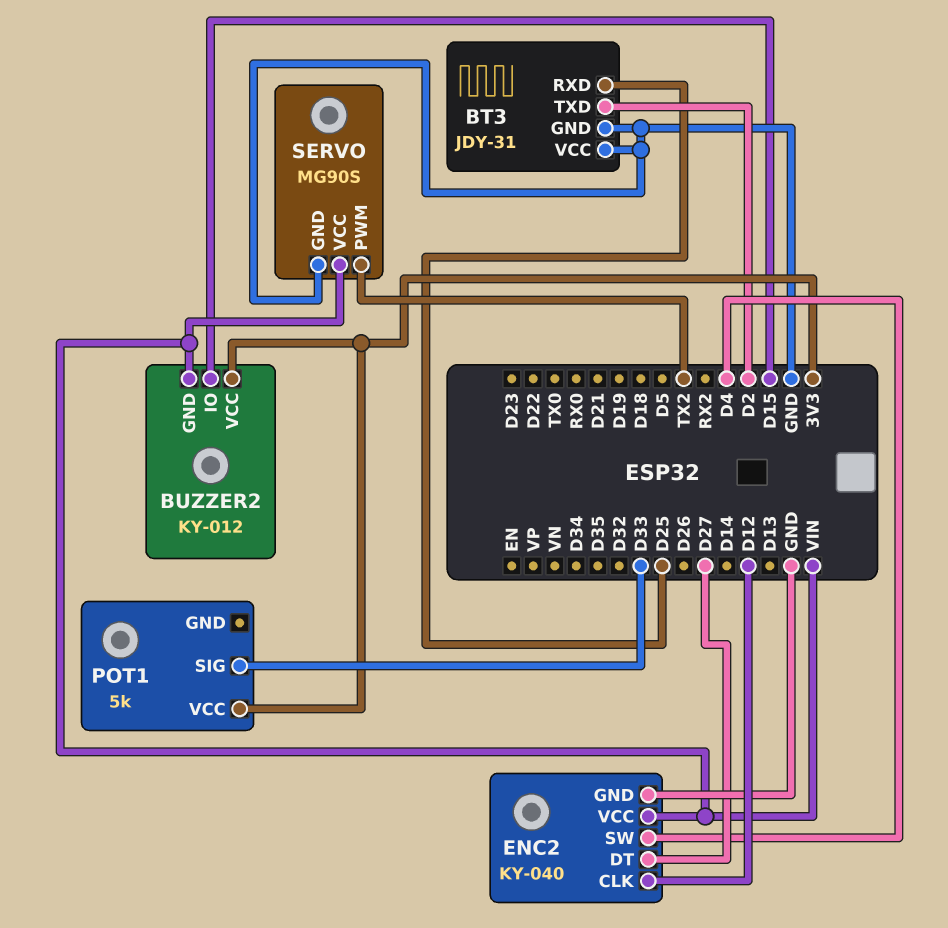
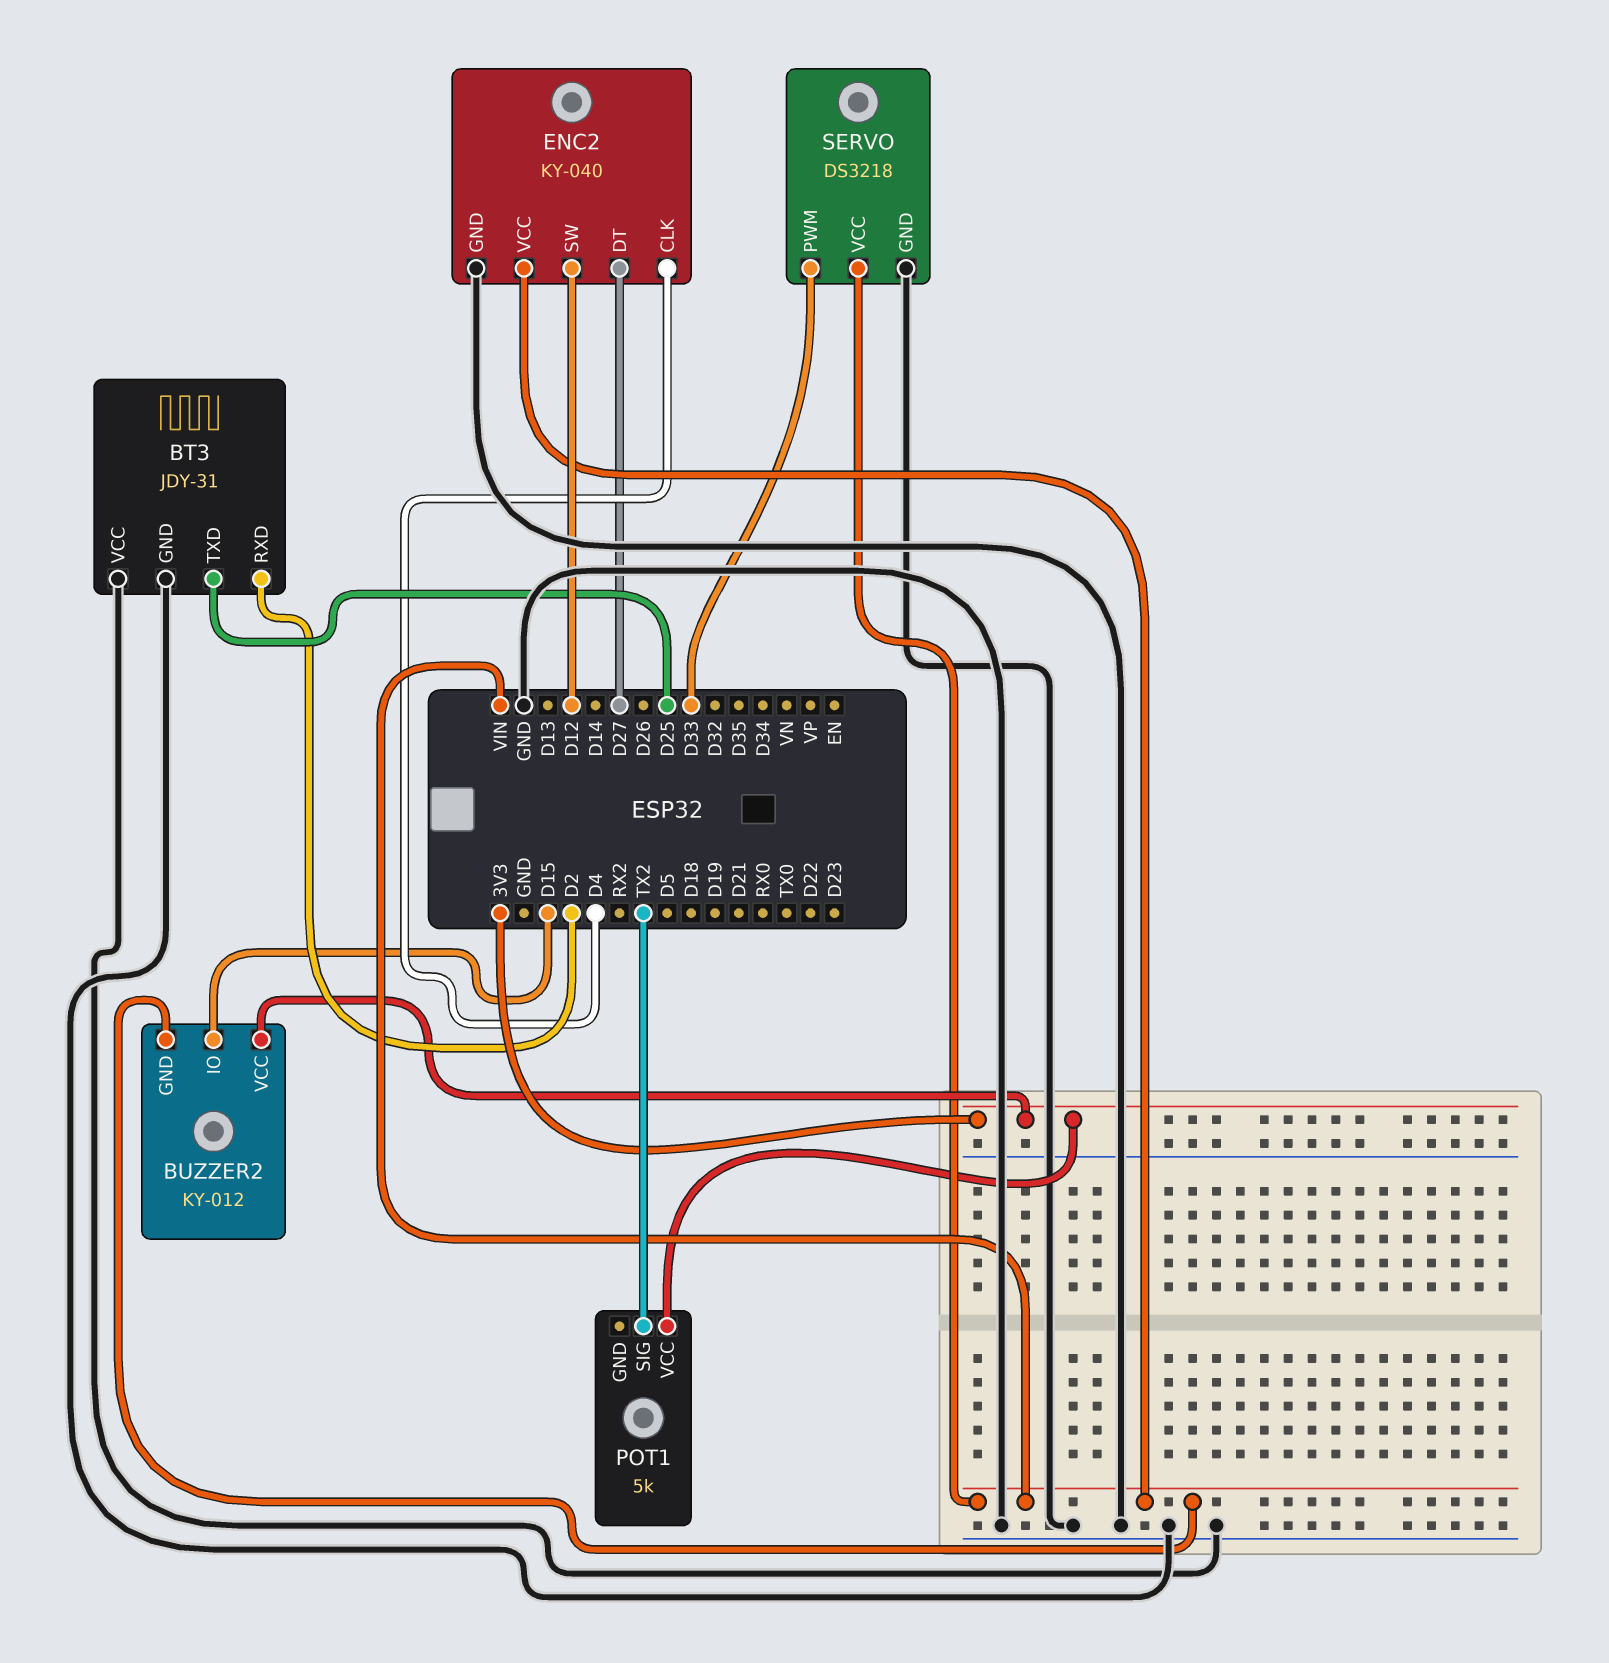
BT3 pin RXD: D25 -> D2
BT3 pin TXD: D2 -> D25
ENC2 pin CLK: D12 -> D4
ENC2 pin SW: D4 -> D12
POT1 pin SIG: D33 -> TX2
SERVO: MG90S -> DS3218
SERVO pin PWM: TX2 -> D33

